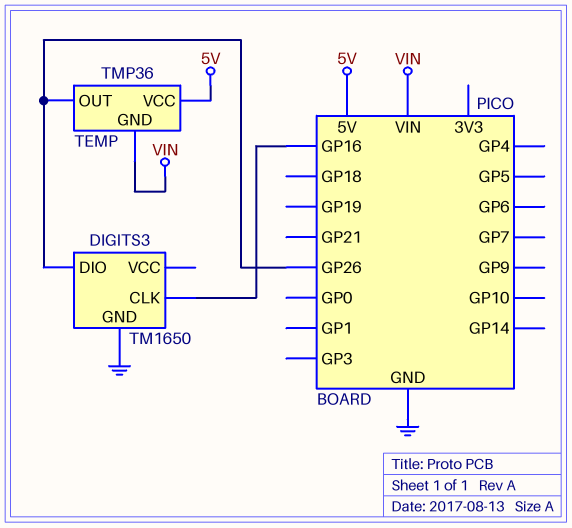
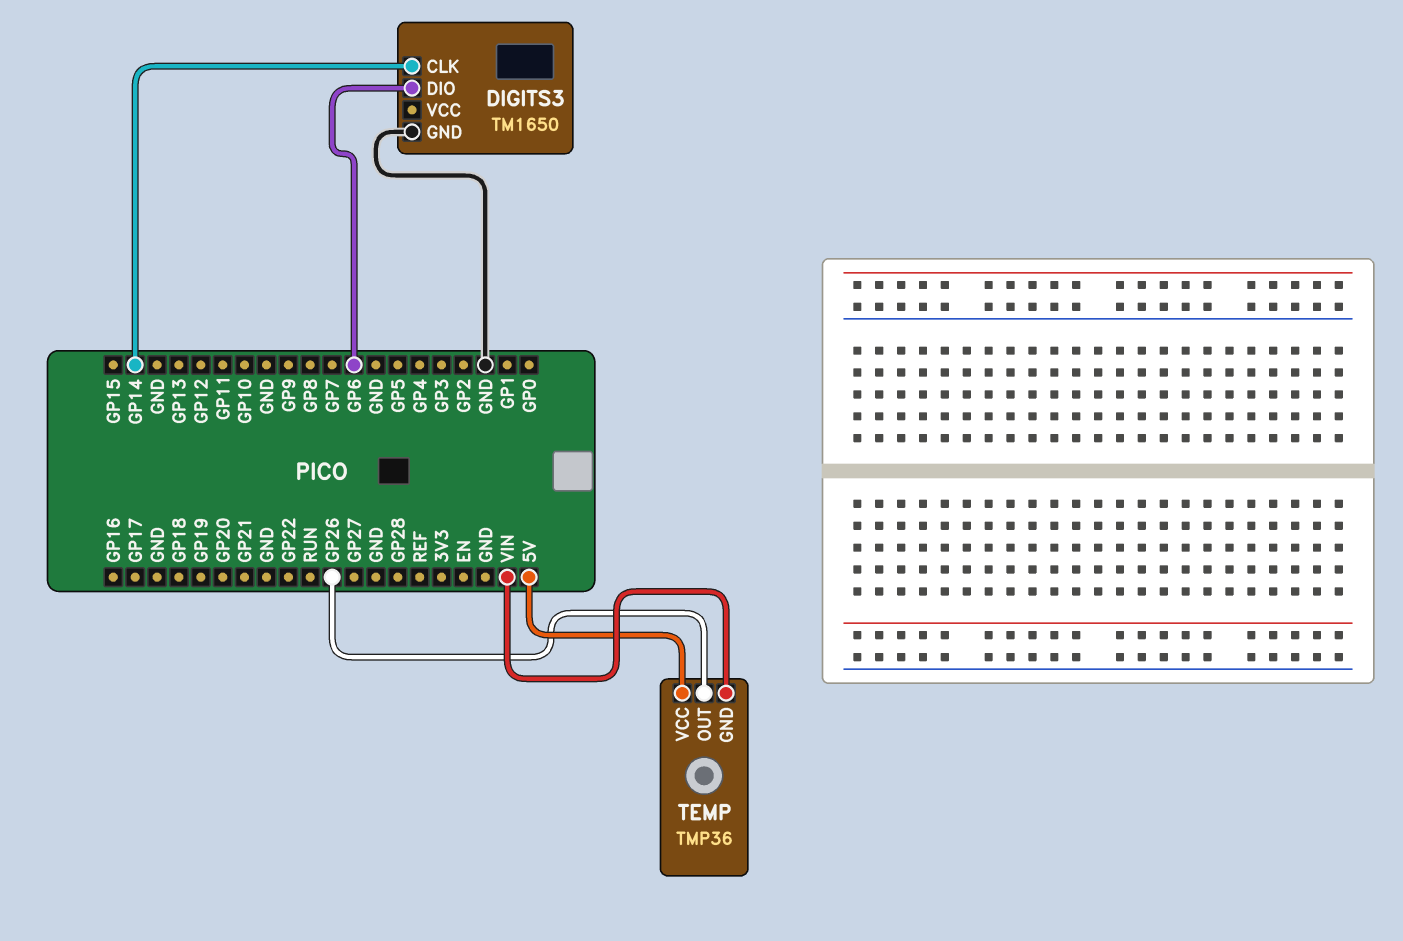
DIGITS3 pin CLK: GP16 -> GP14
DIGITS3 pin DIO: GP26 -> GP6

